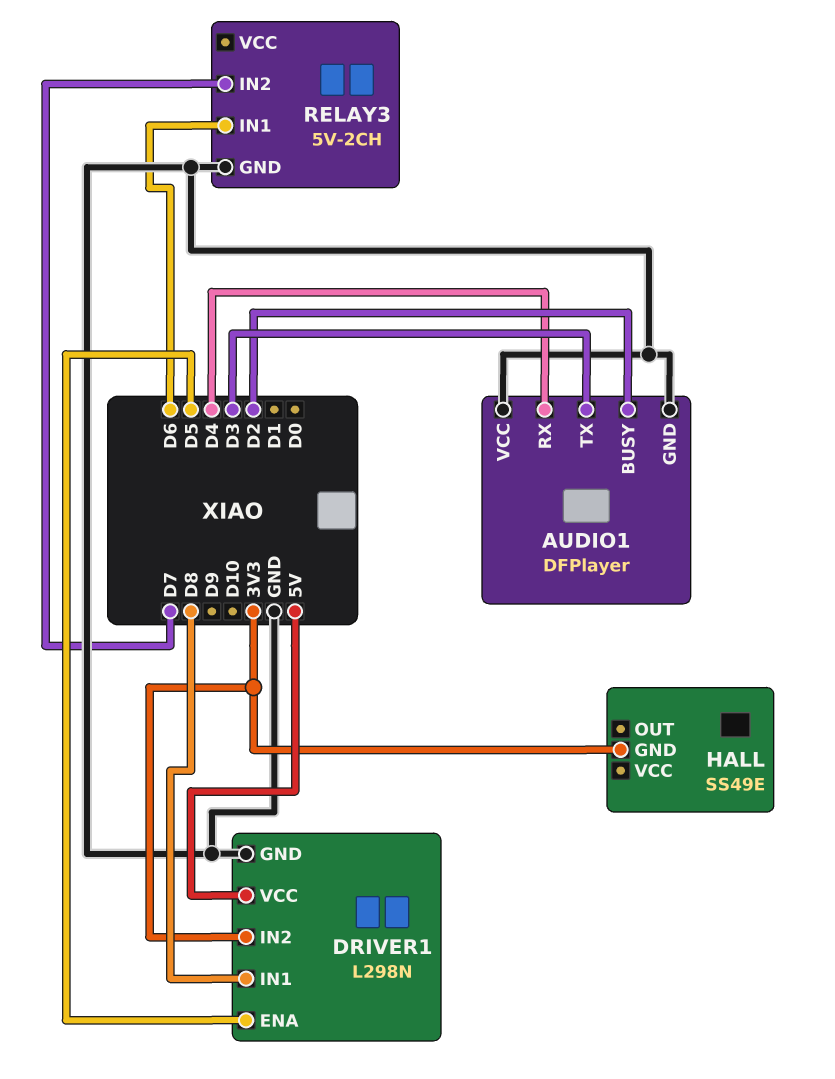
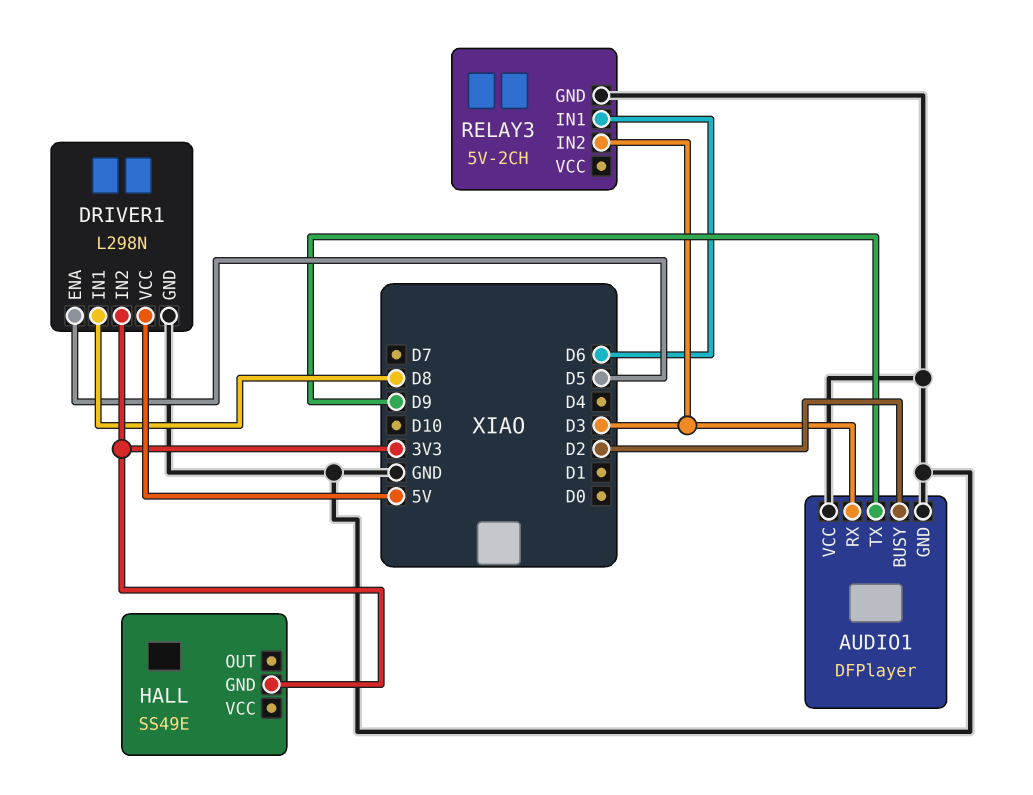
AUDIO1 pin RX: D4 -> D3
AUDIO1 pin TX: D3 -> D9
RELAY3 pin IN2: D7 -> D3

